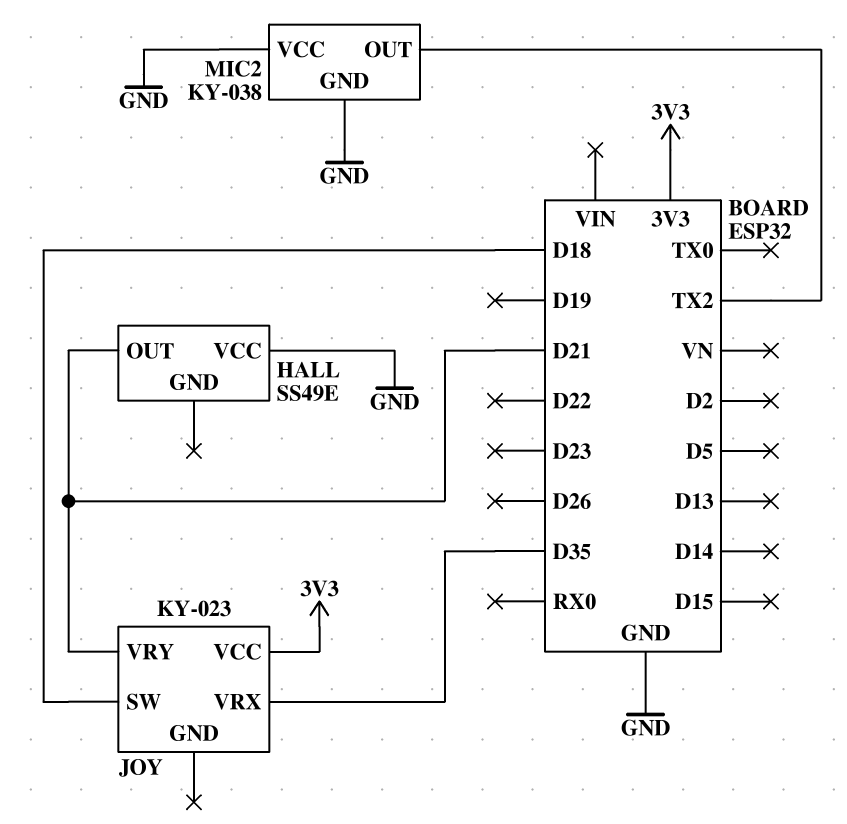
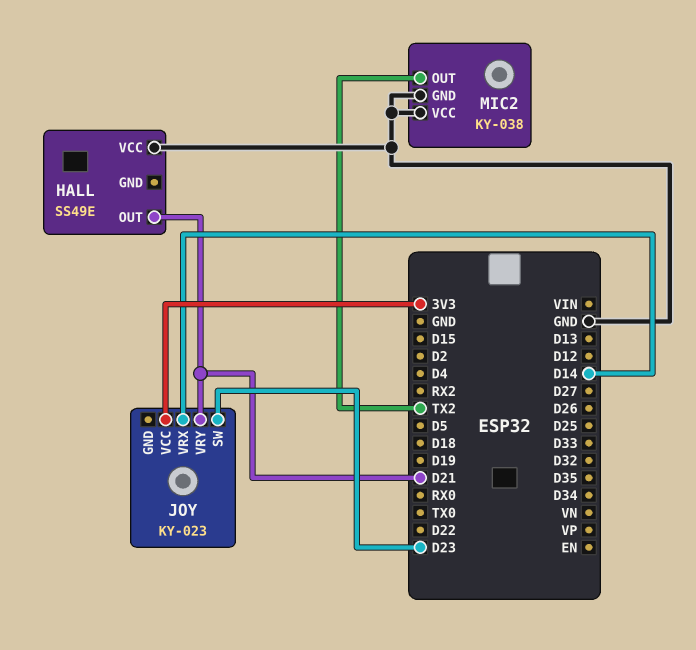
JOY pin SW: D18 -> D23
JOY pin VRX: D35 -> D14

